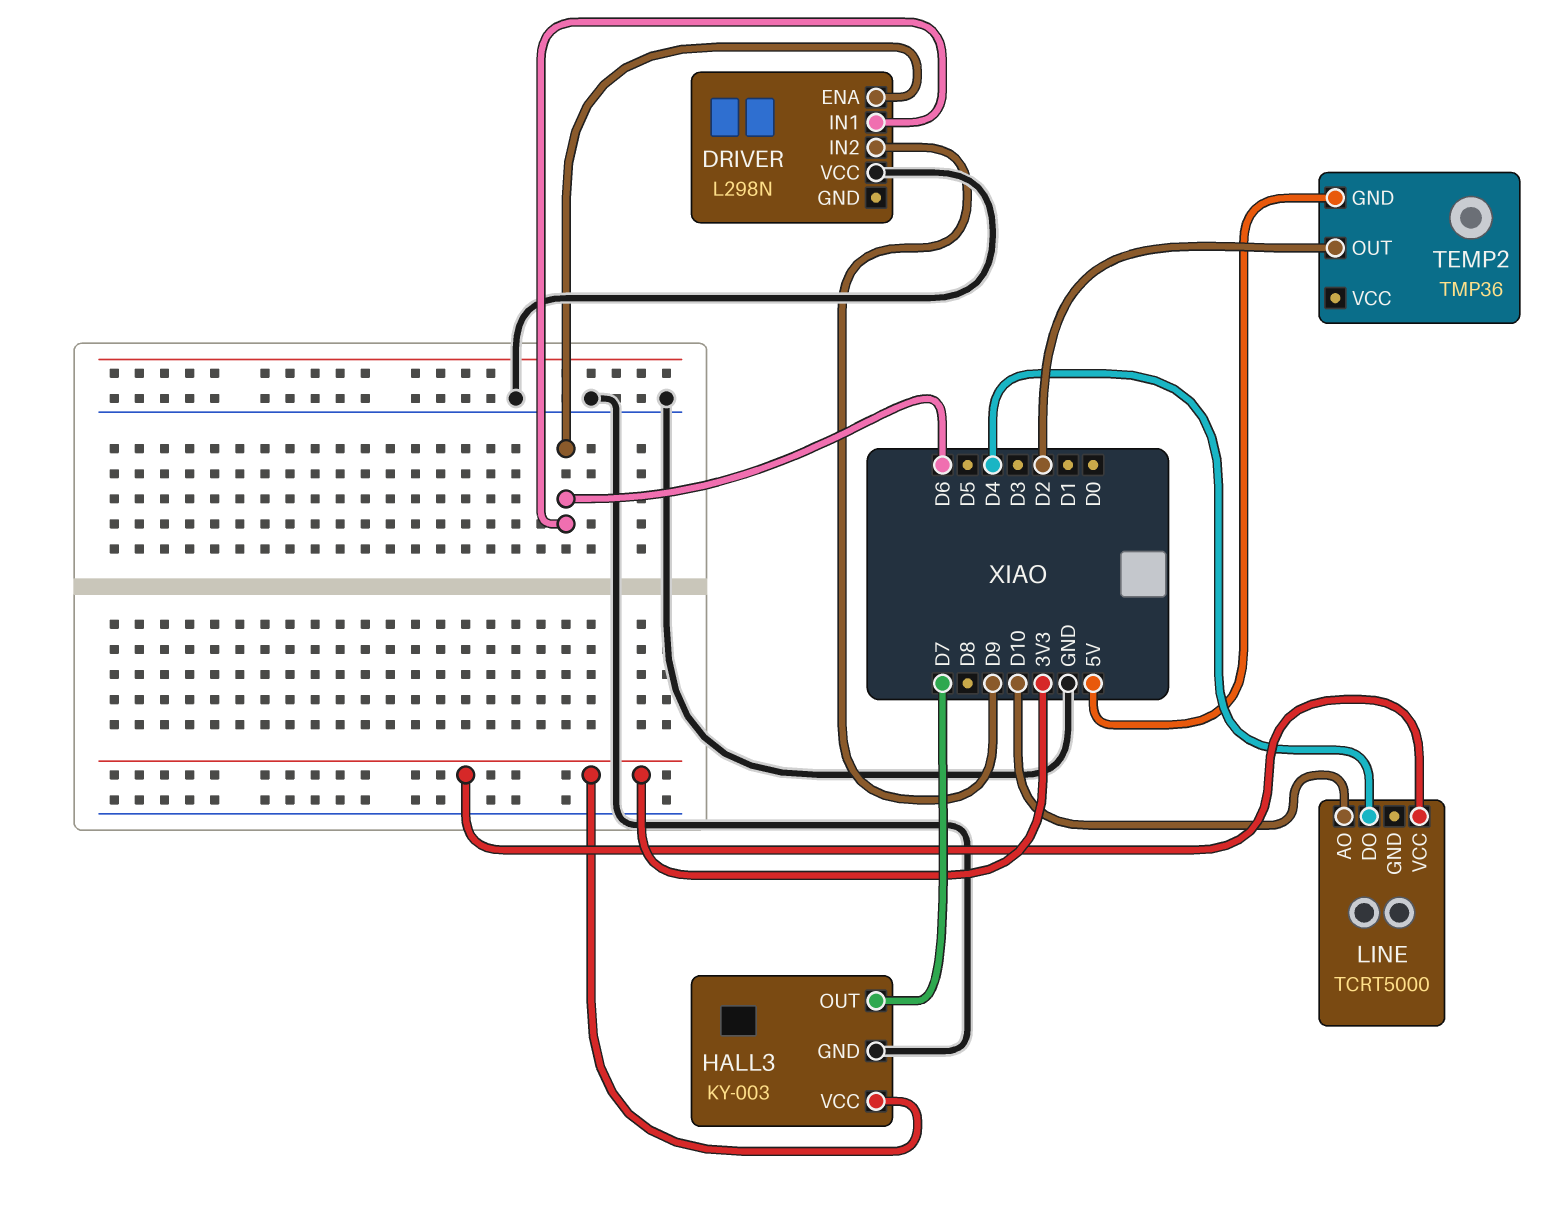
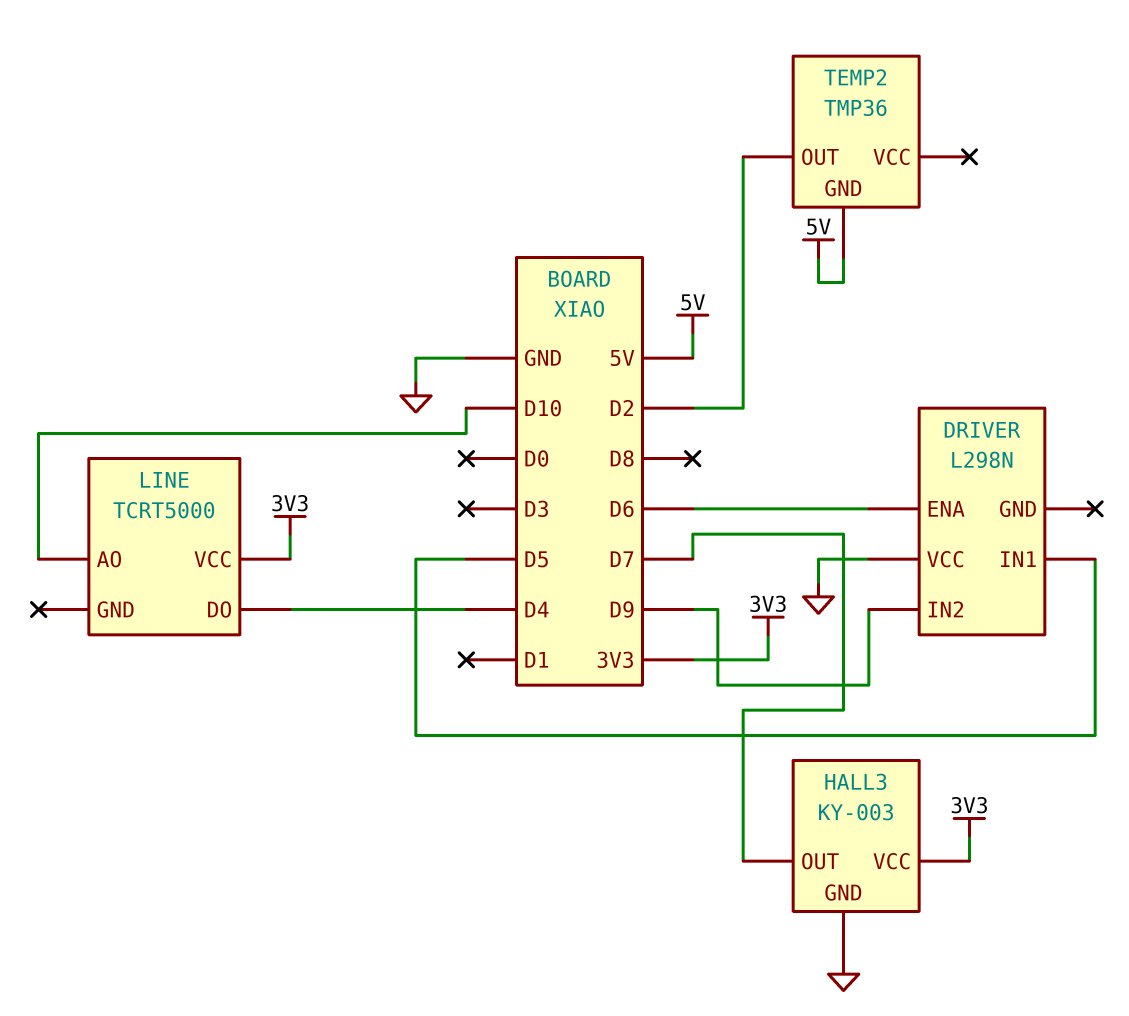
DRIVER pin IN1: D6 -> D5

